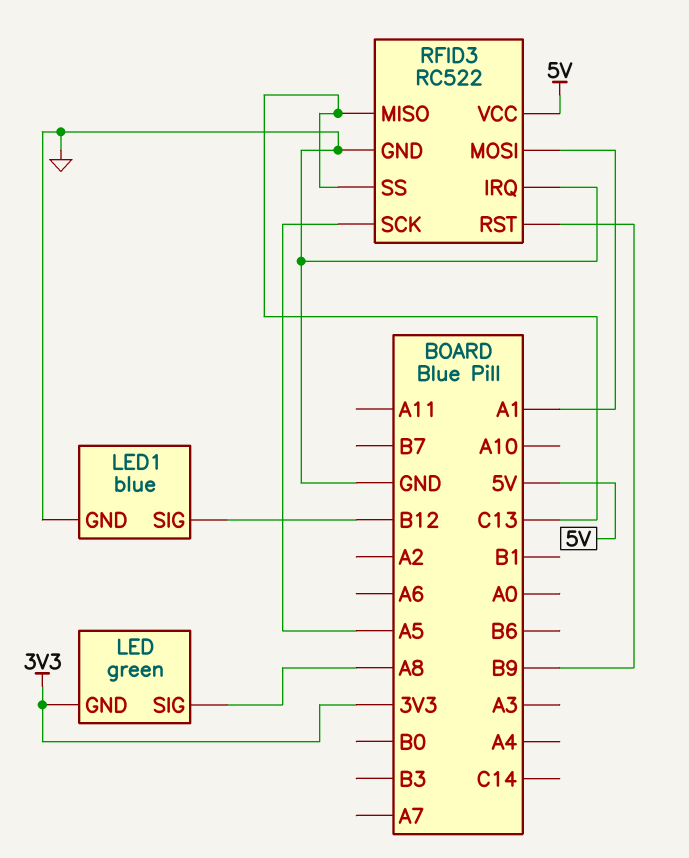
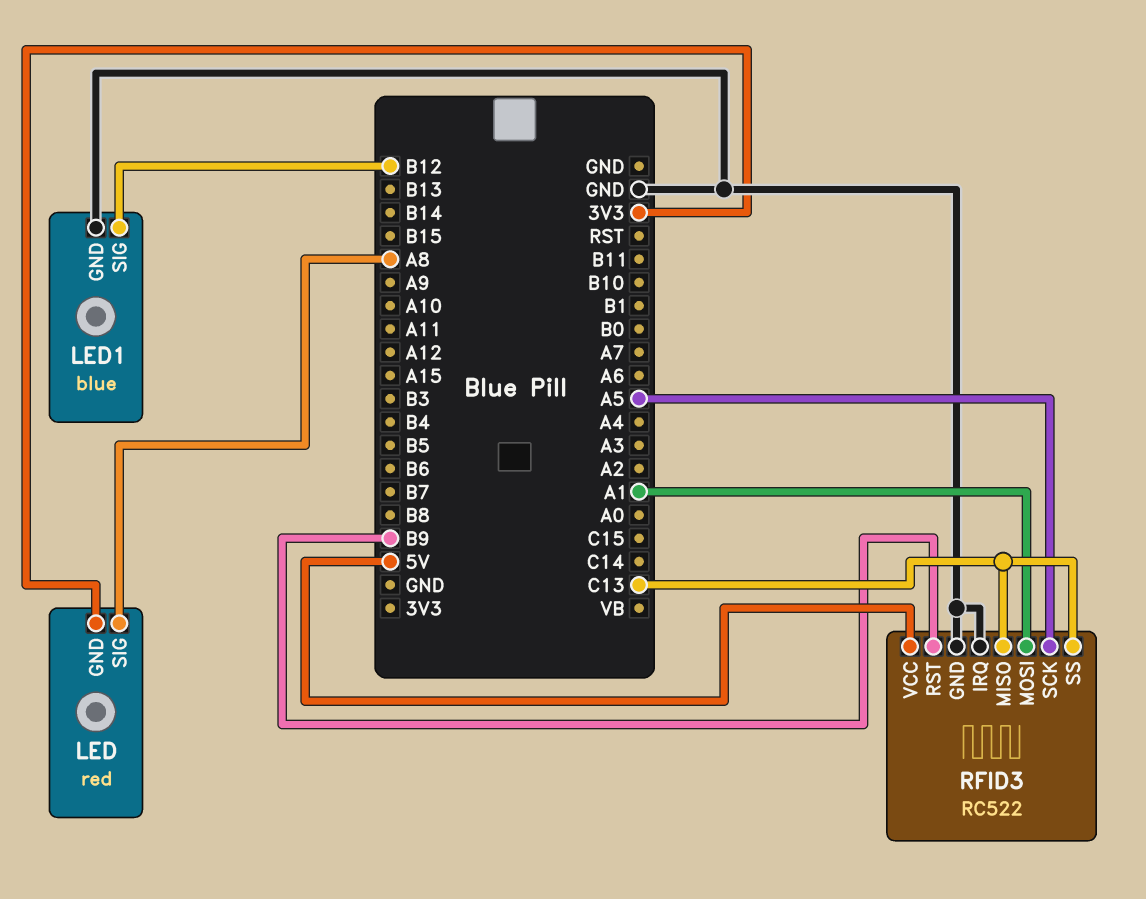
LED: green -> red

